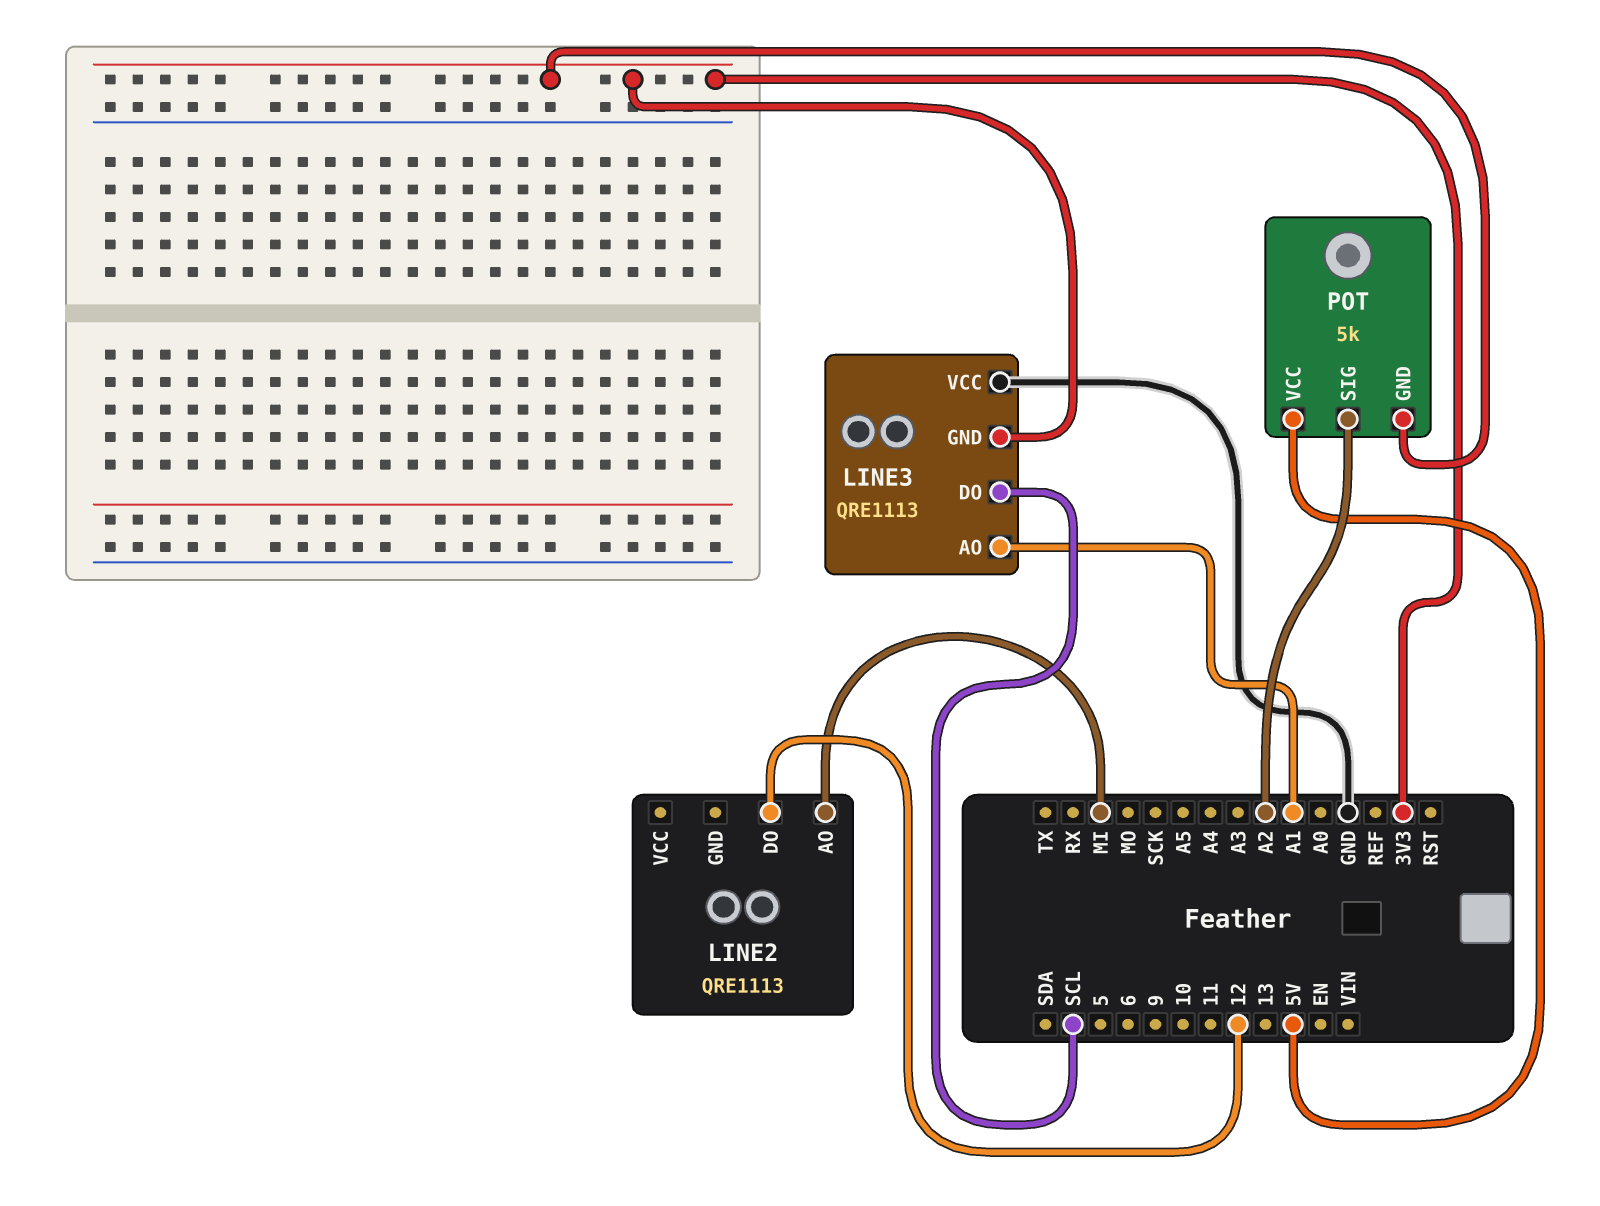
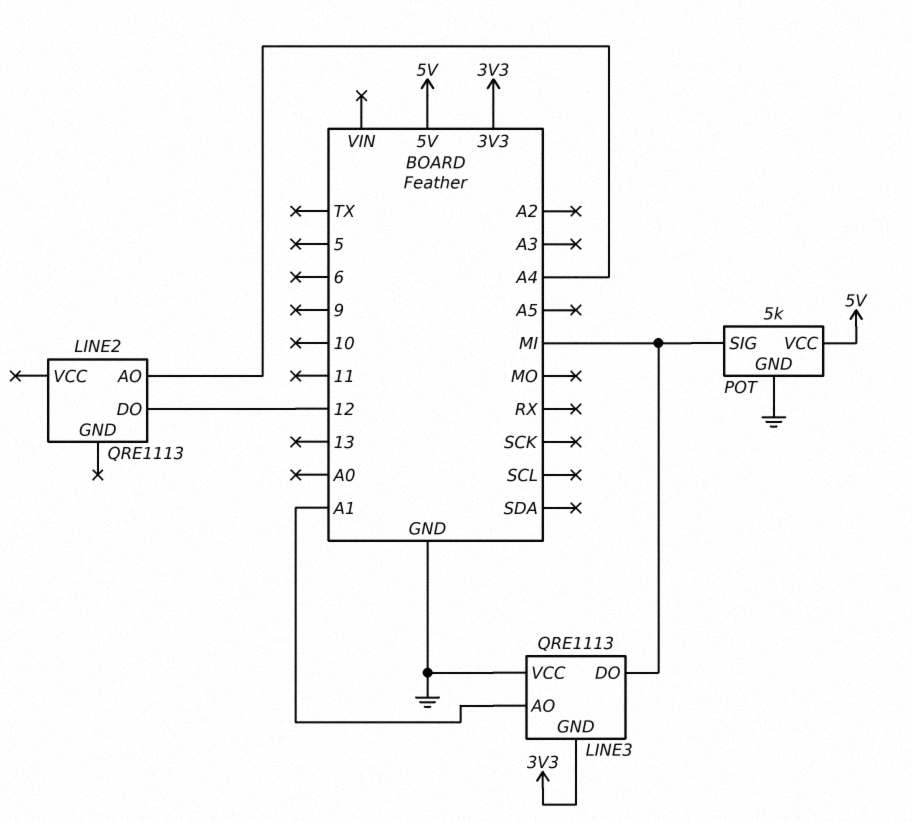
LINE2 pin AO: MI -> A4
LINE3 pin DO: SCL -> MI
POT pin GND: 3V3 -> GND
POT pin SIG: A2 -> MI

